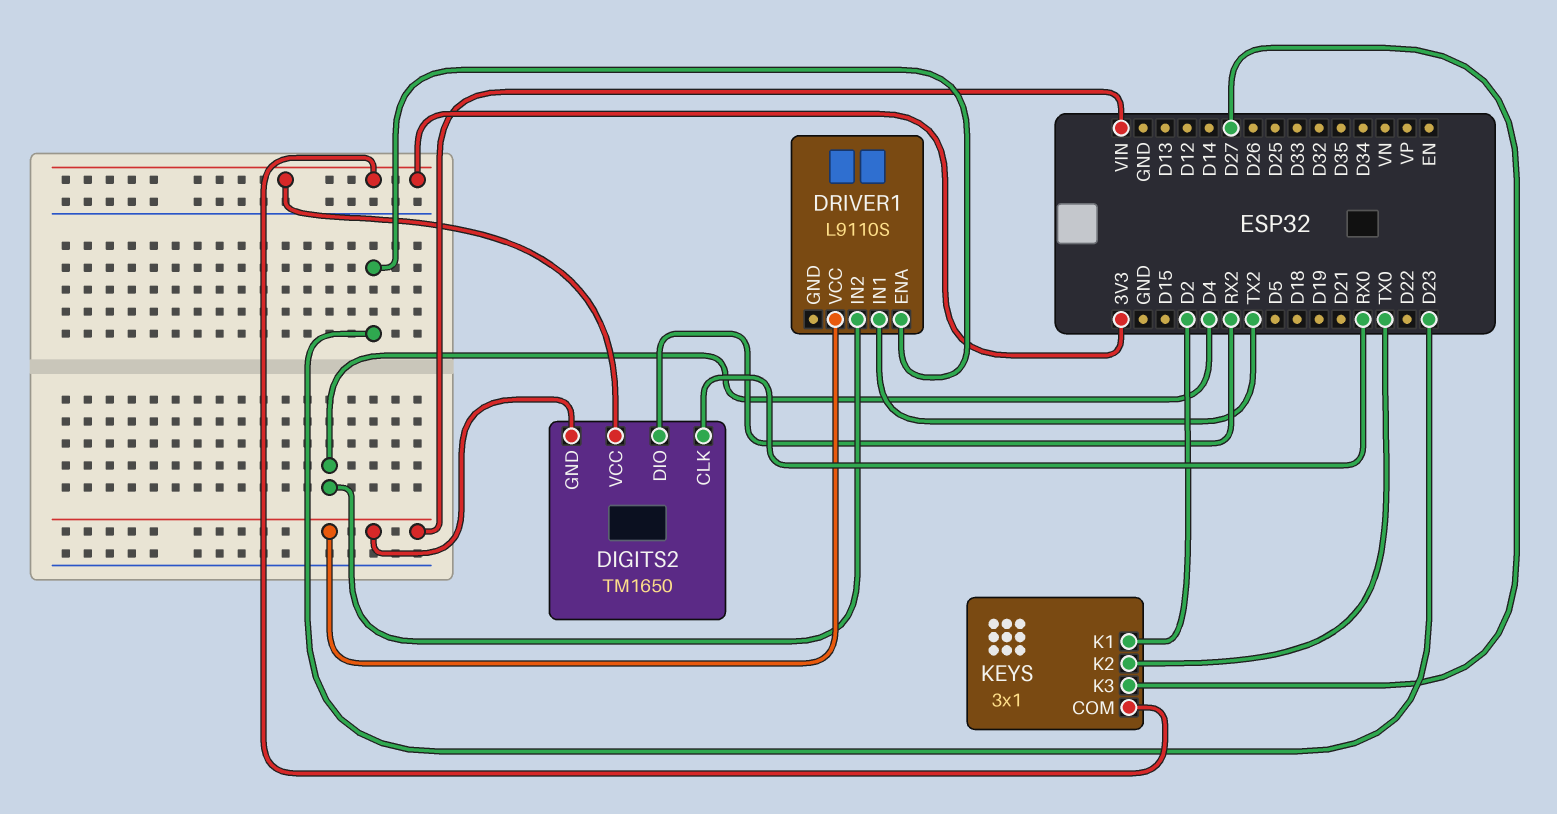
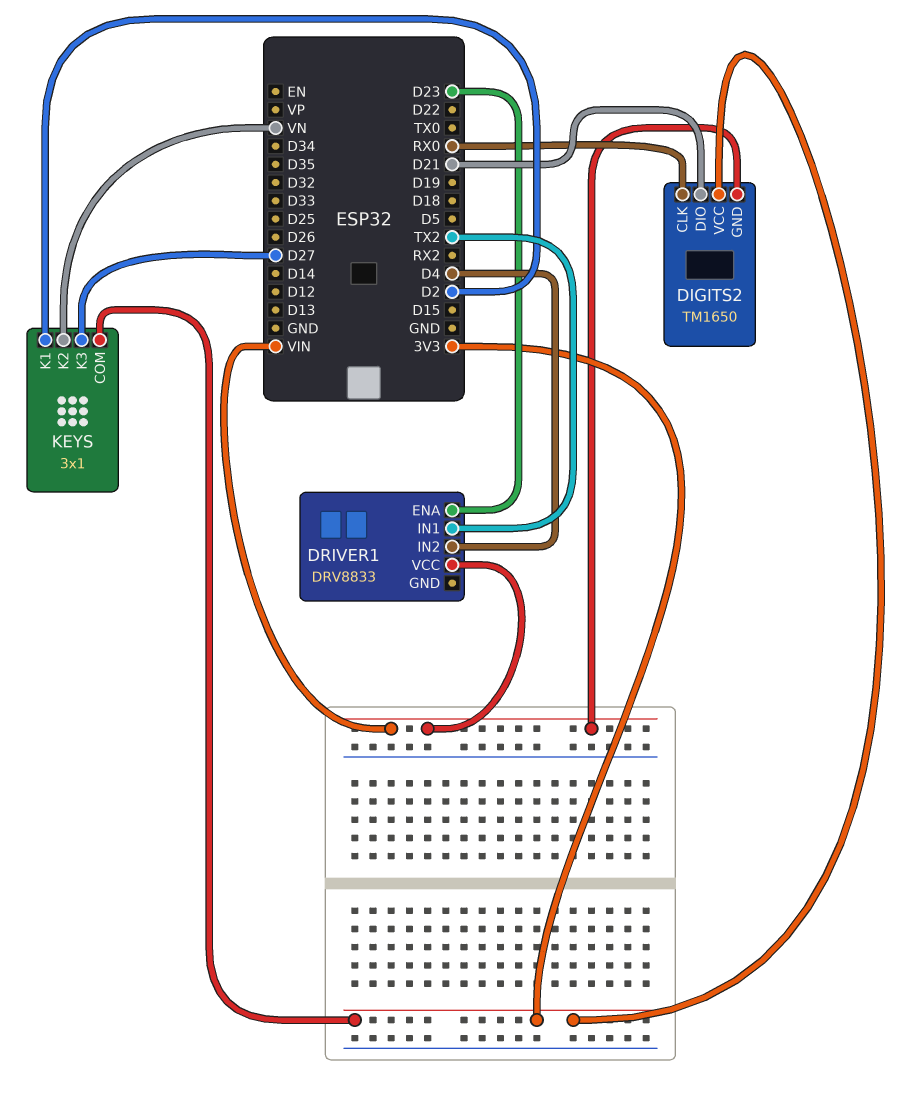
DIGITS2 pin DIO: RX2 -> D21
DRIVER1: L9110S -> DRV8833
KEYS pin K2: TX0 -> VN

